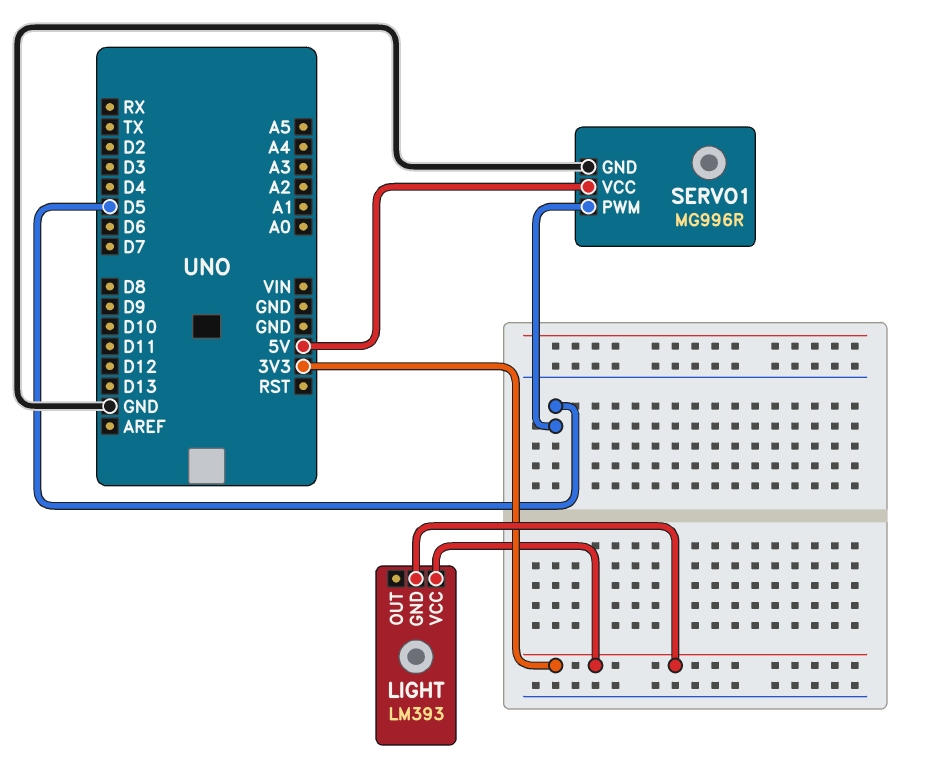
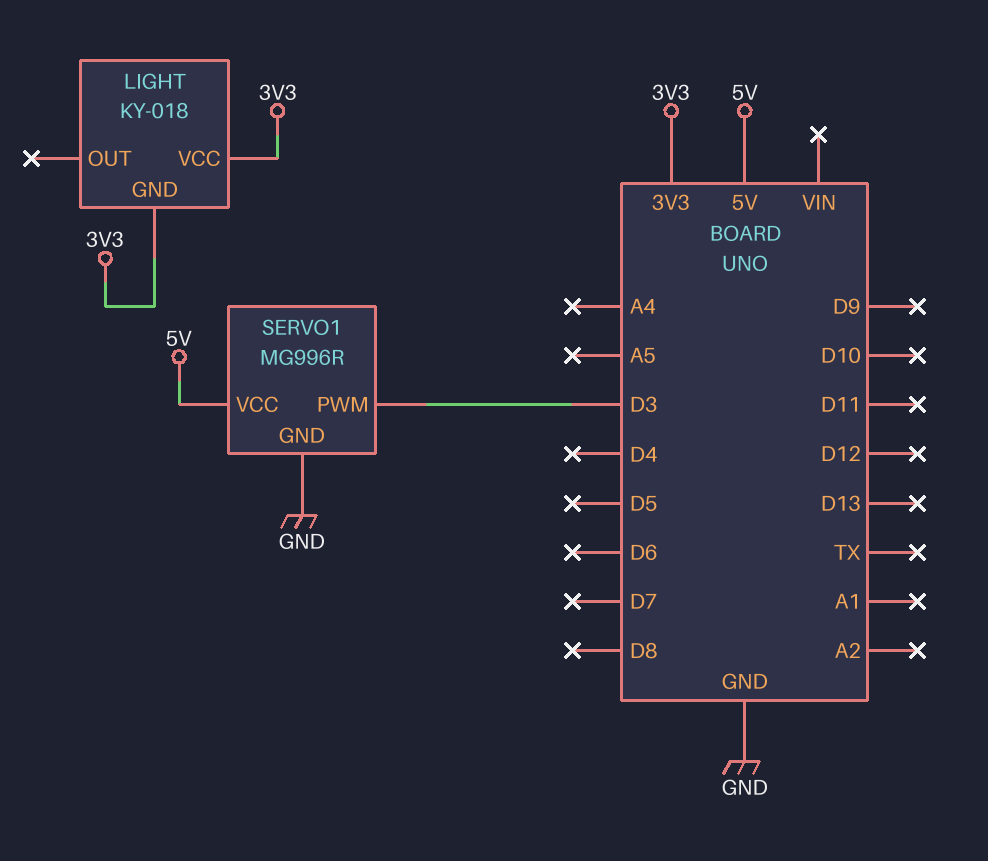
LIGHT: LM393 -> KY-018
SERVO1 pin PWM: D5 -> D3

